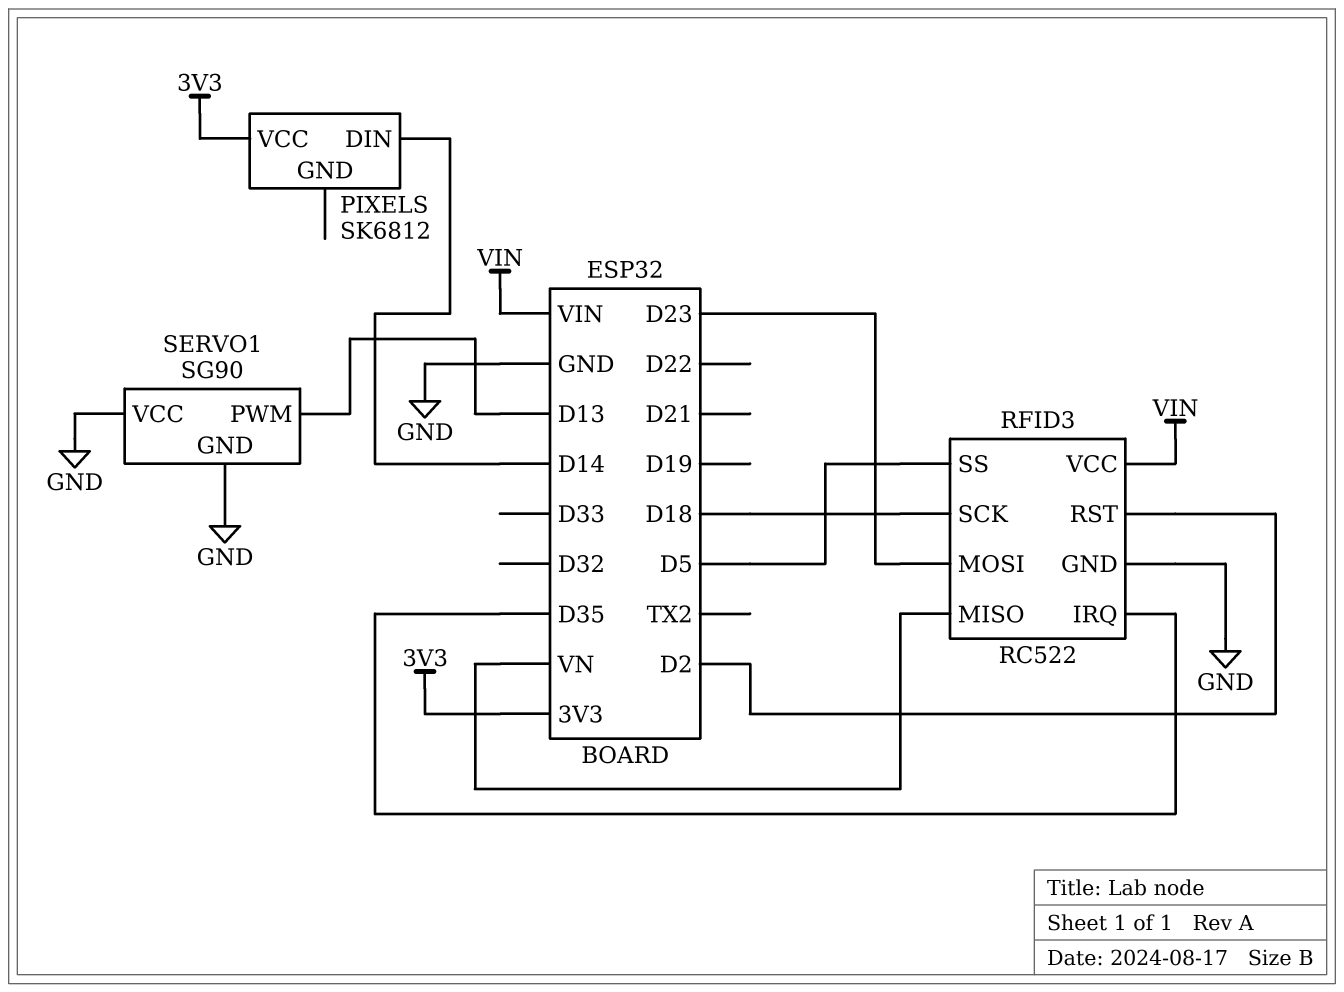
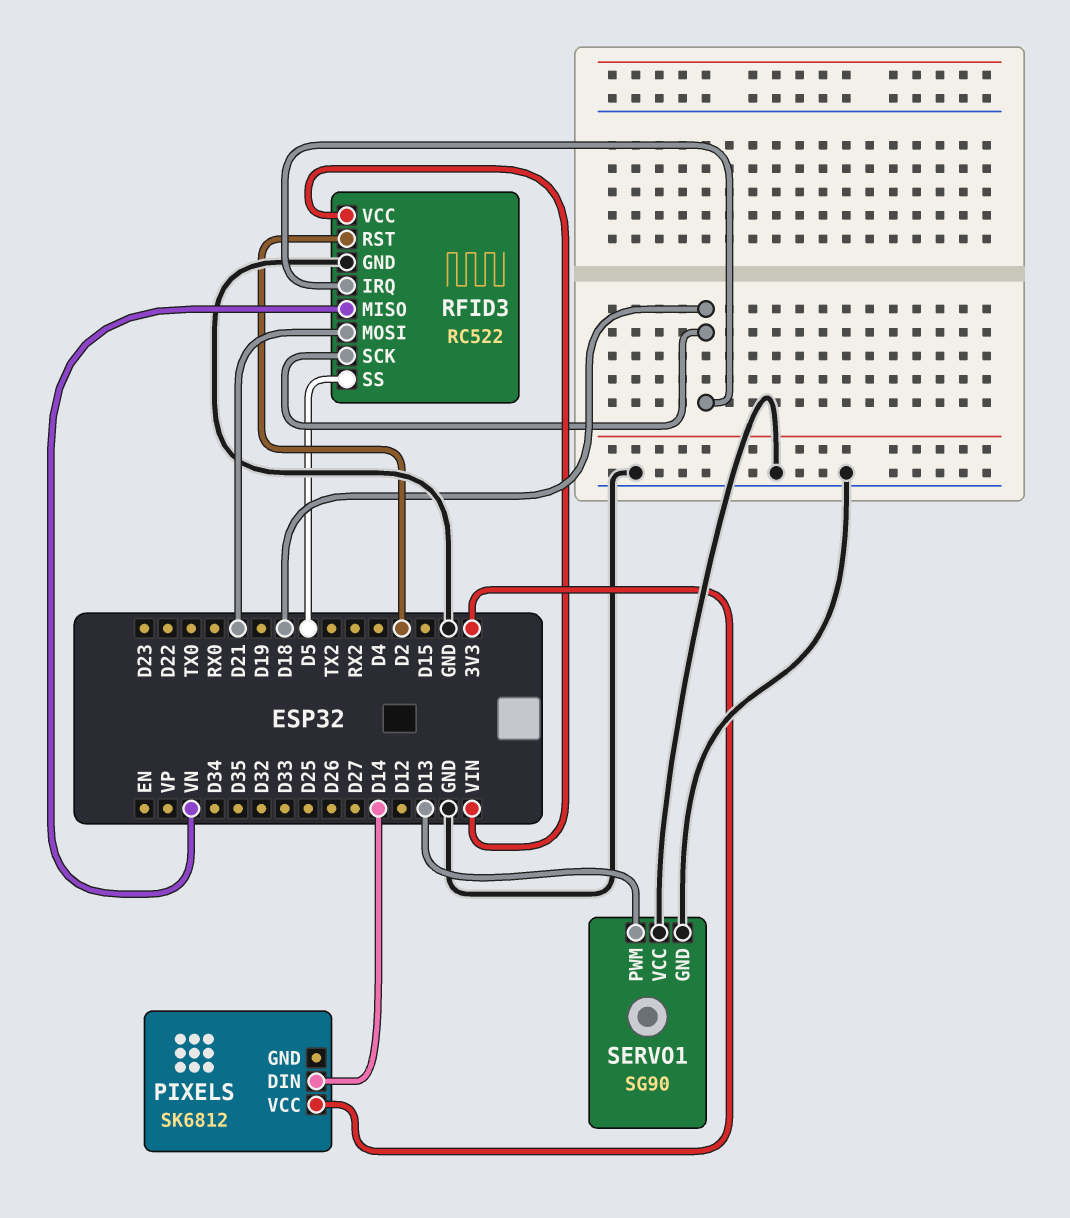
RFID3 pin IRQ: D35 -> D18
RFID3 pin MOSI: D23 -> D21

